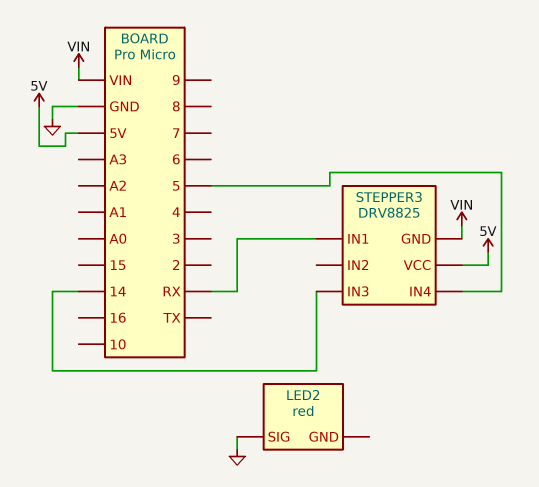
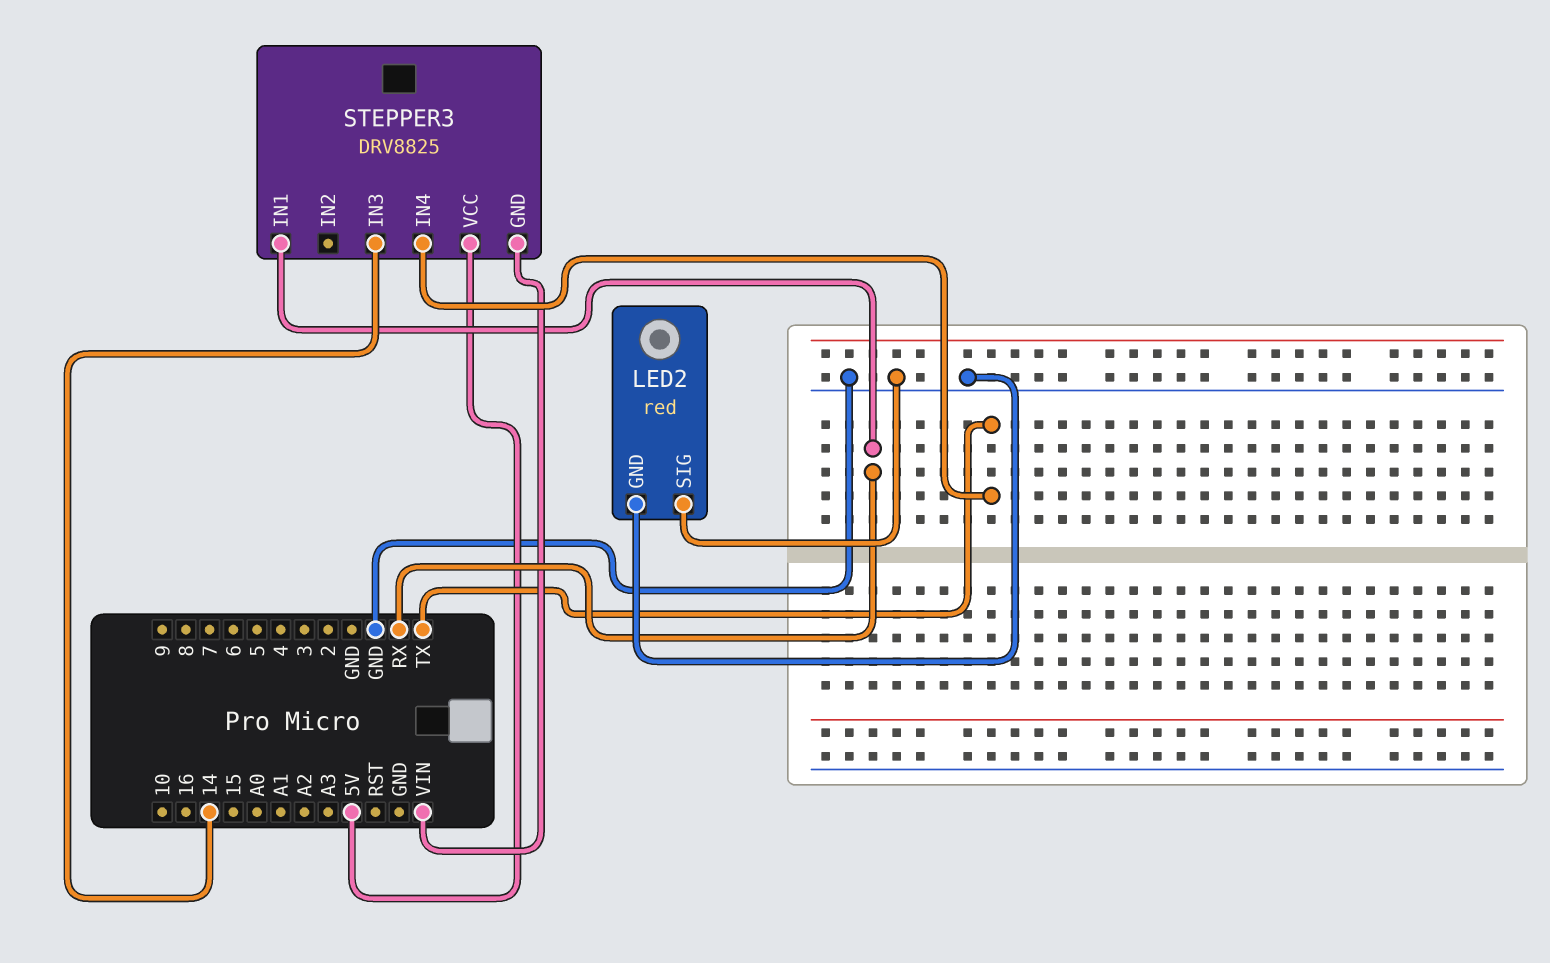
LED2 pin GND: none -> GND
STEPPER3 pin IN4: 5 -> TX

